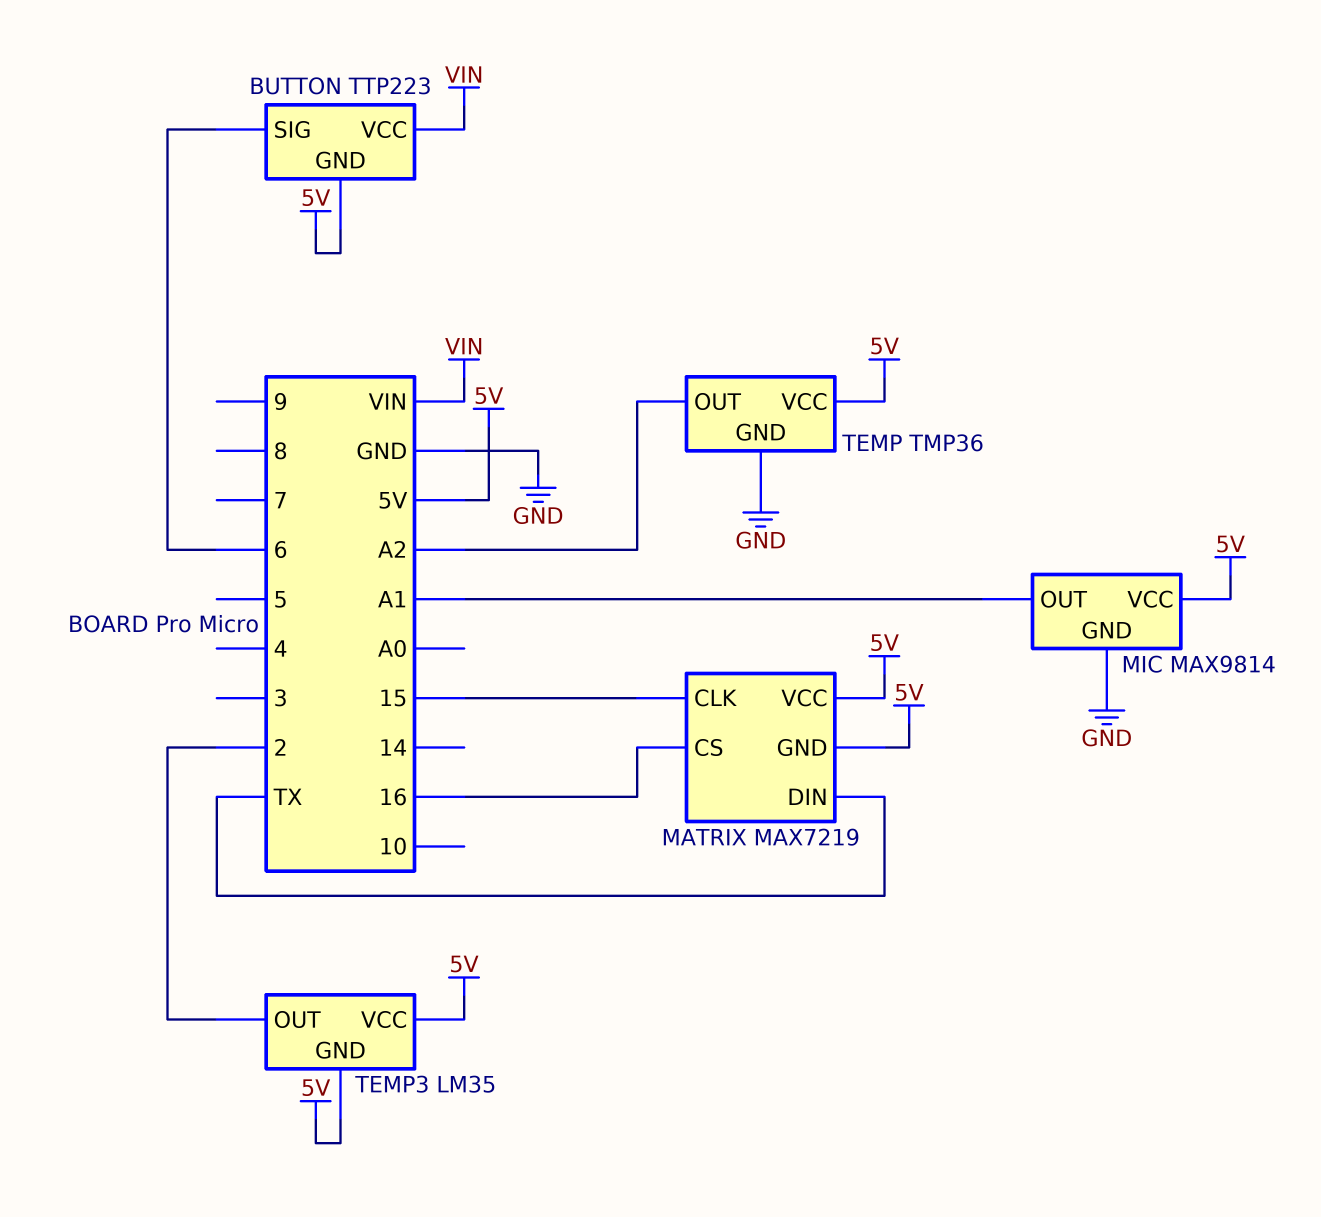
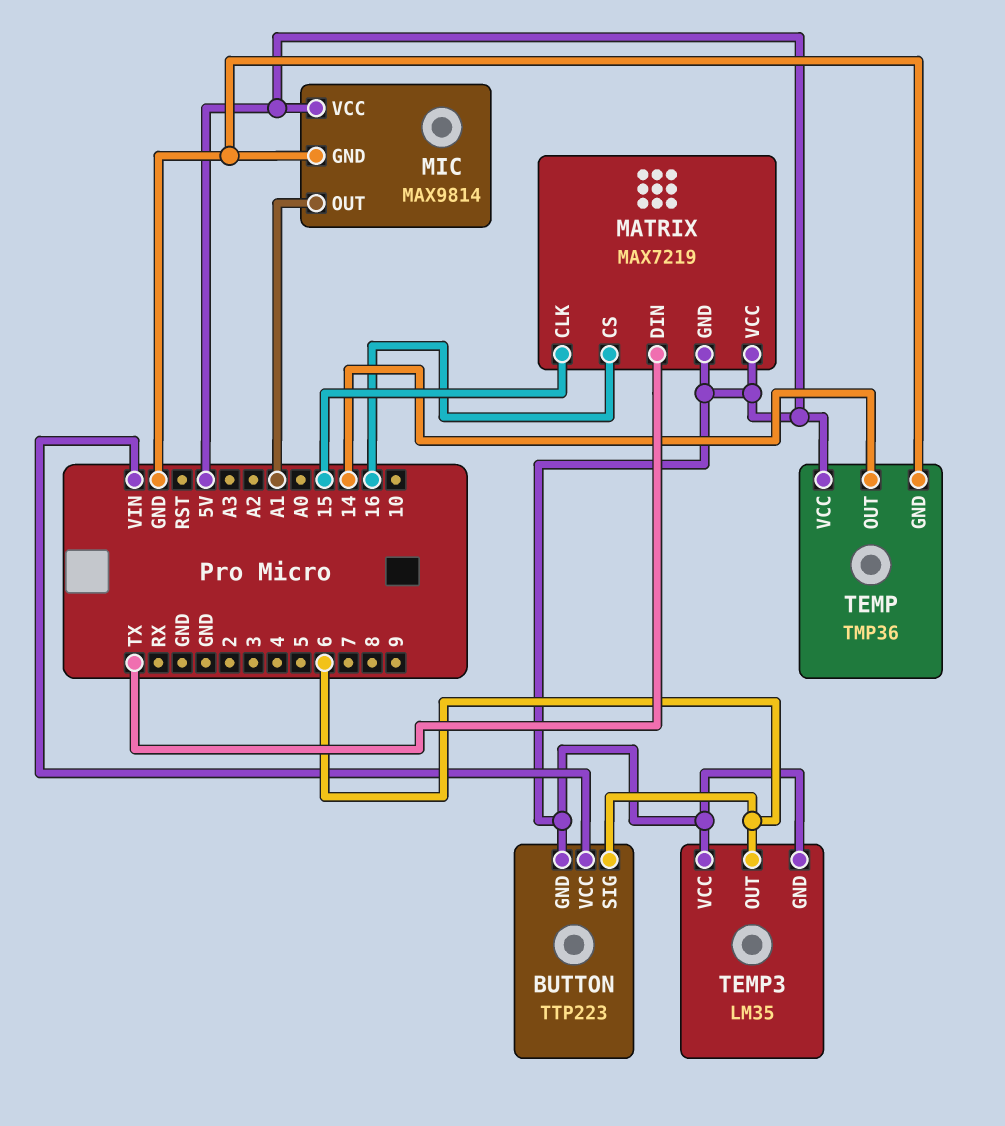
TEMP pin OUT: A2 -> 14
TEMP3 pin OUT: 2 -> 6

